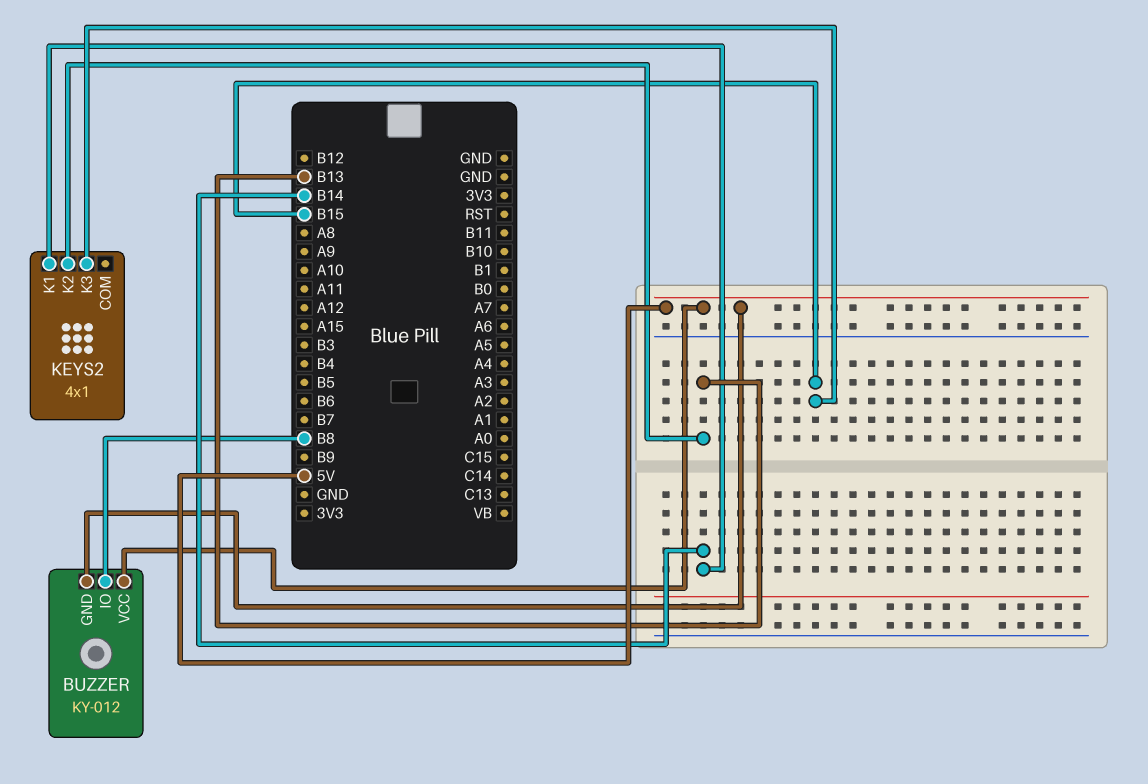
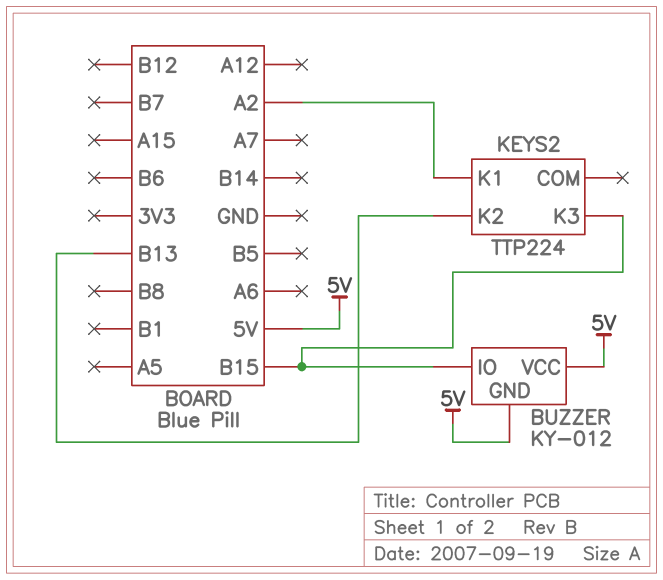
BUZZER pin IO: B8 -> B15
KEYS2: 4x1 -> TTP224
KEYS2 pin K1: B14 -> A2

